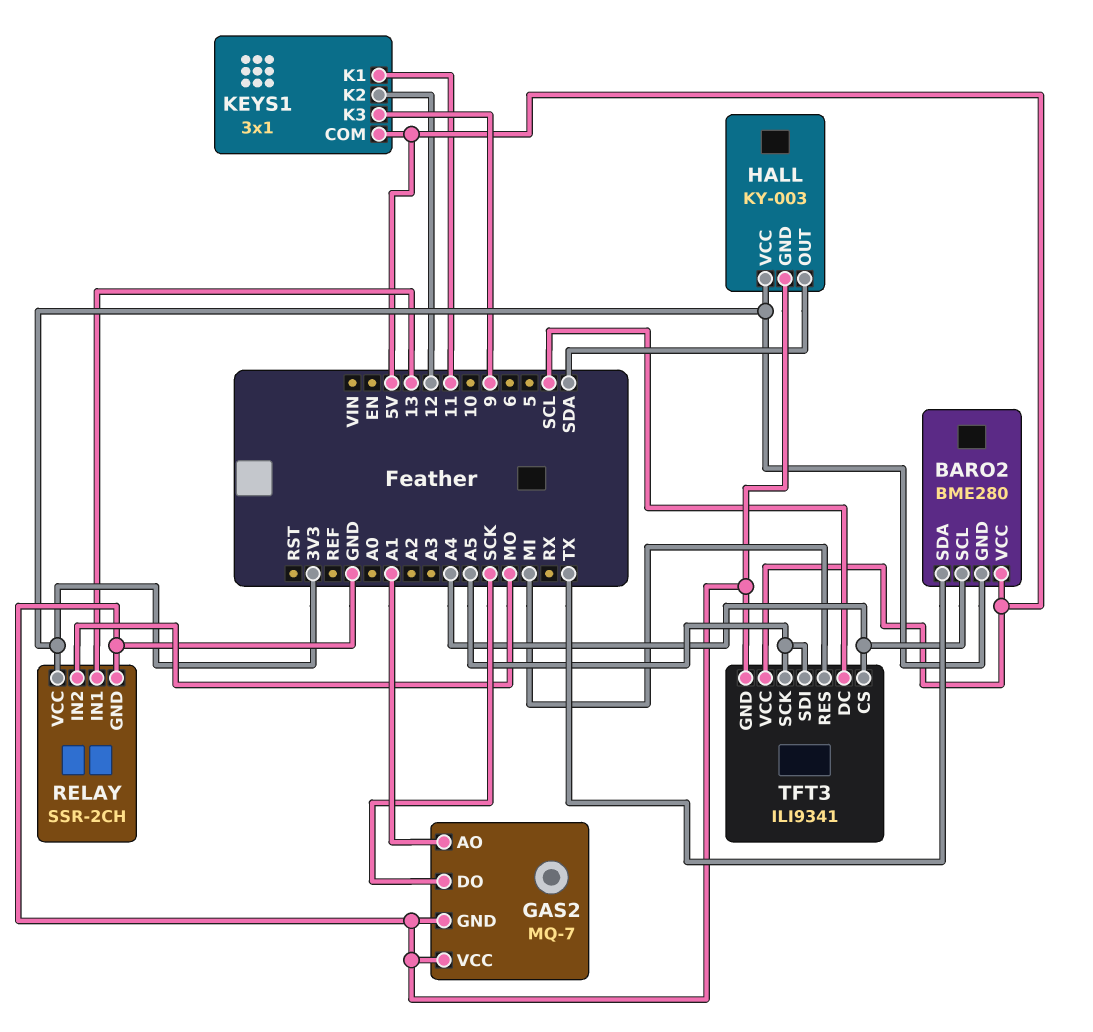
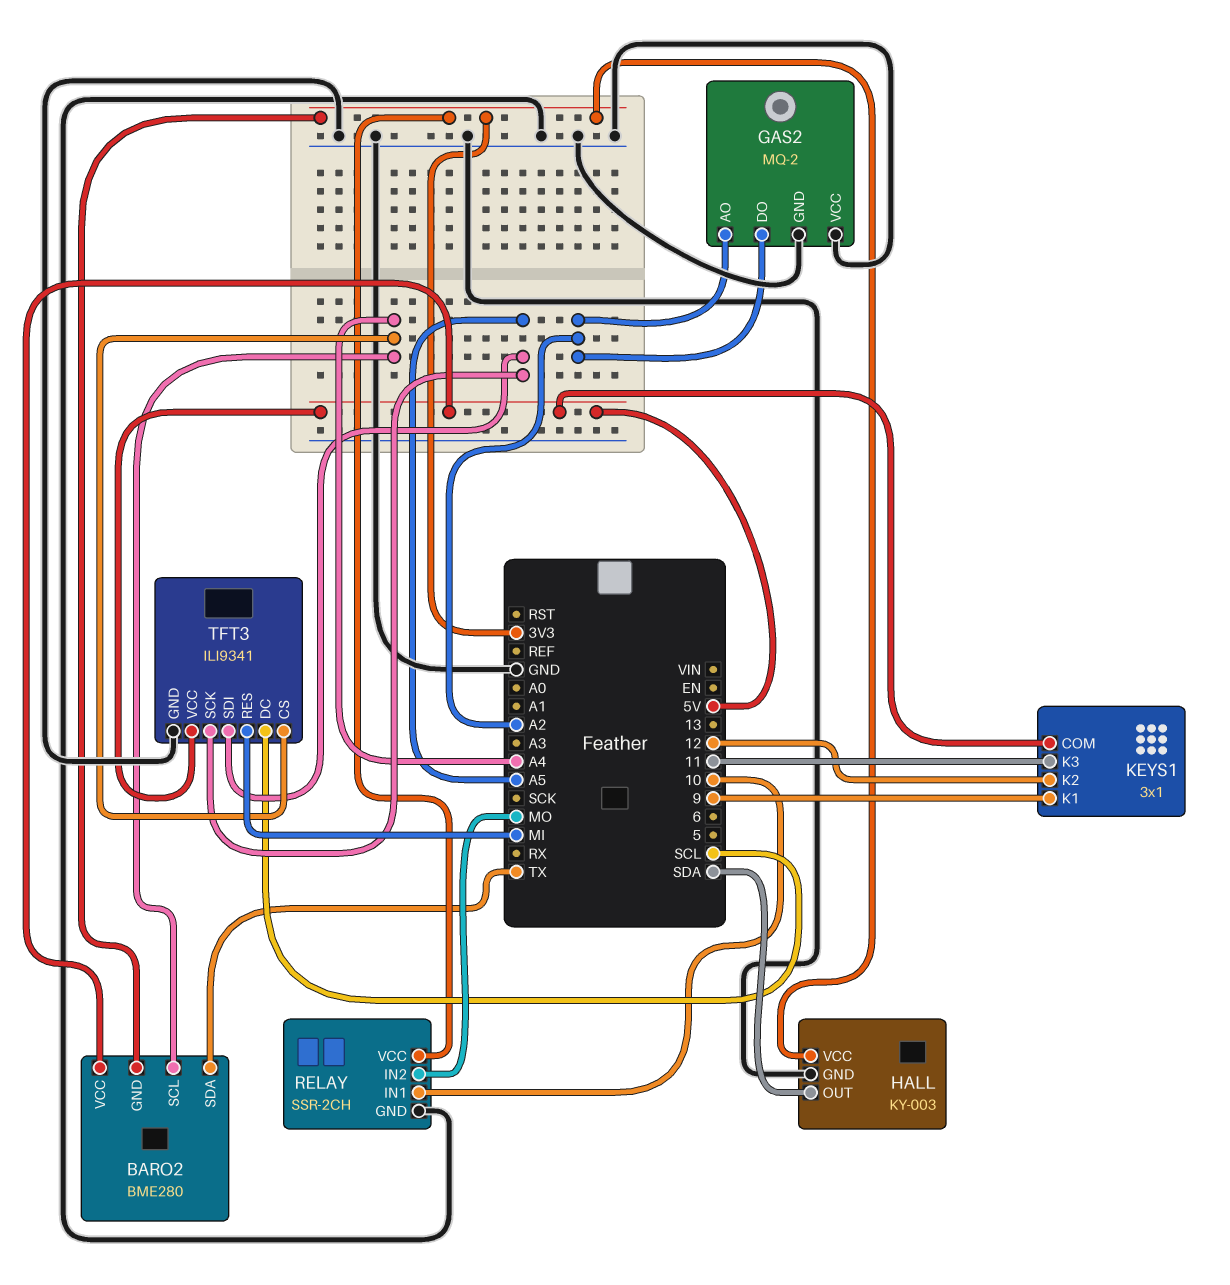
GAS2: MQ-7 -> MQ-2
GAS2 pin AO: A1 -> A2
GAS2 pin DO: SCK -> A2
KEYS1 pin K1: 11 -> 9
KEYS1 pin K3: 9 -> 11
RELAY pin IN1: 13 -> 10

